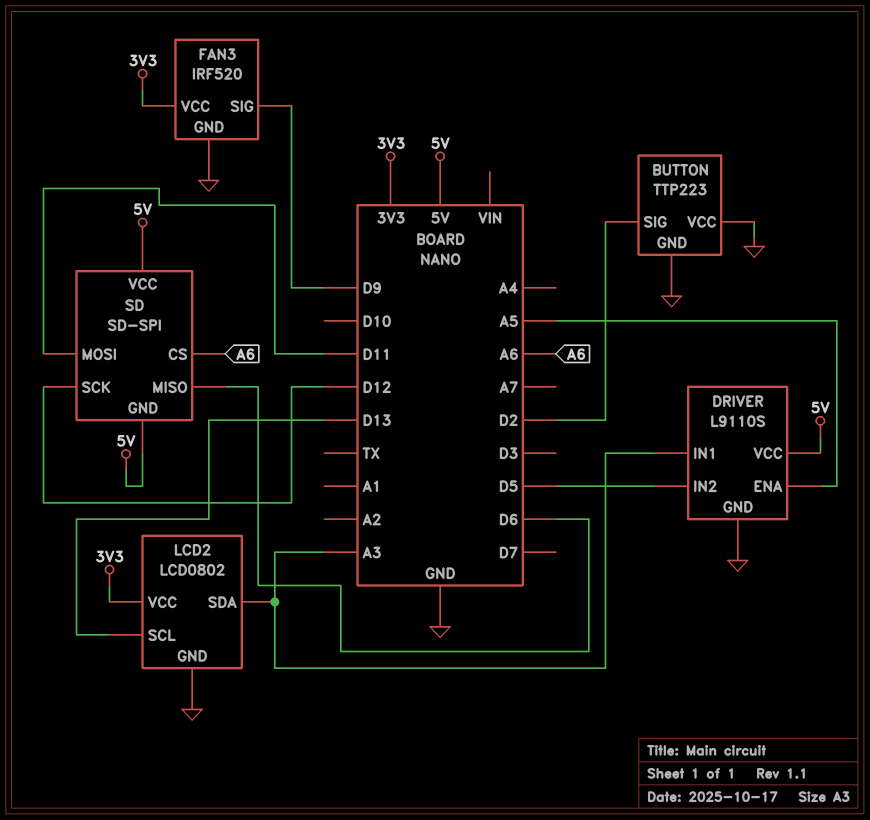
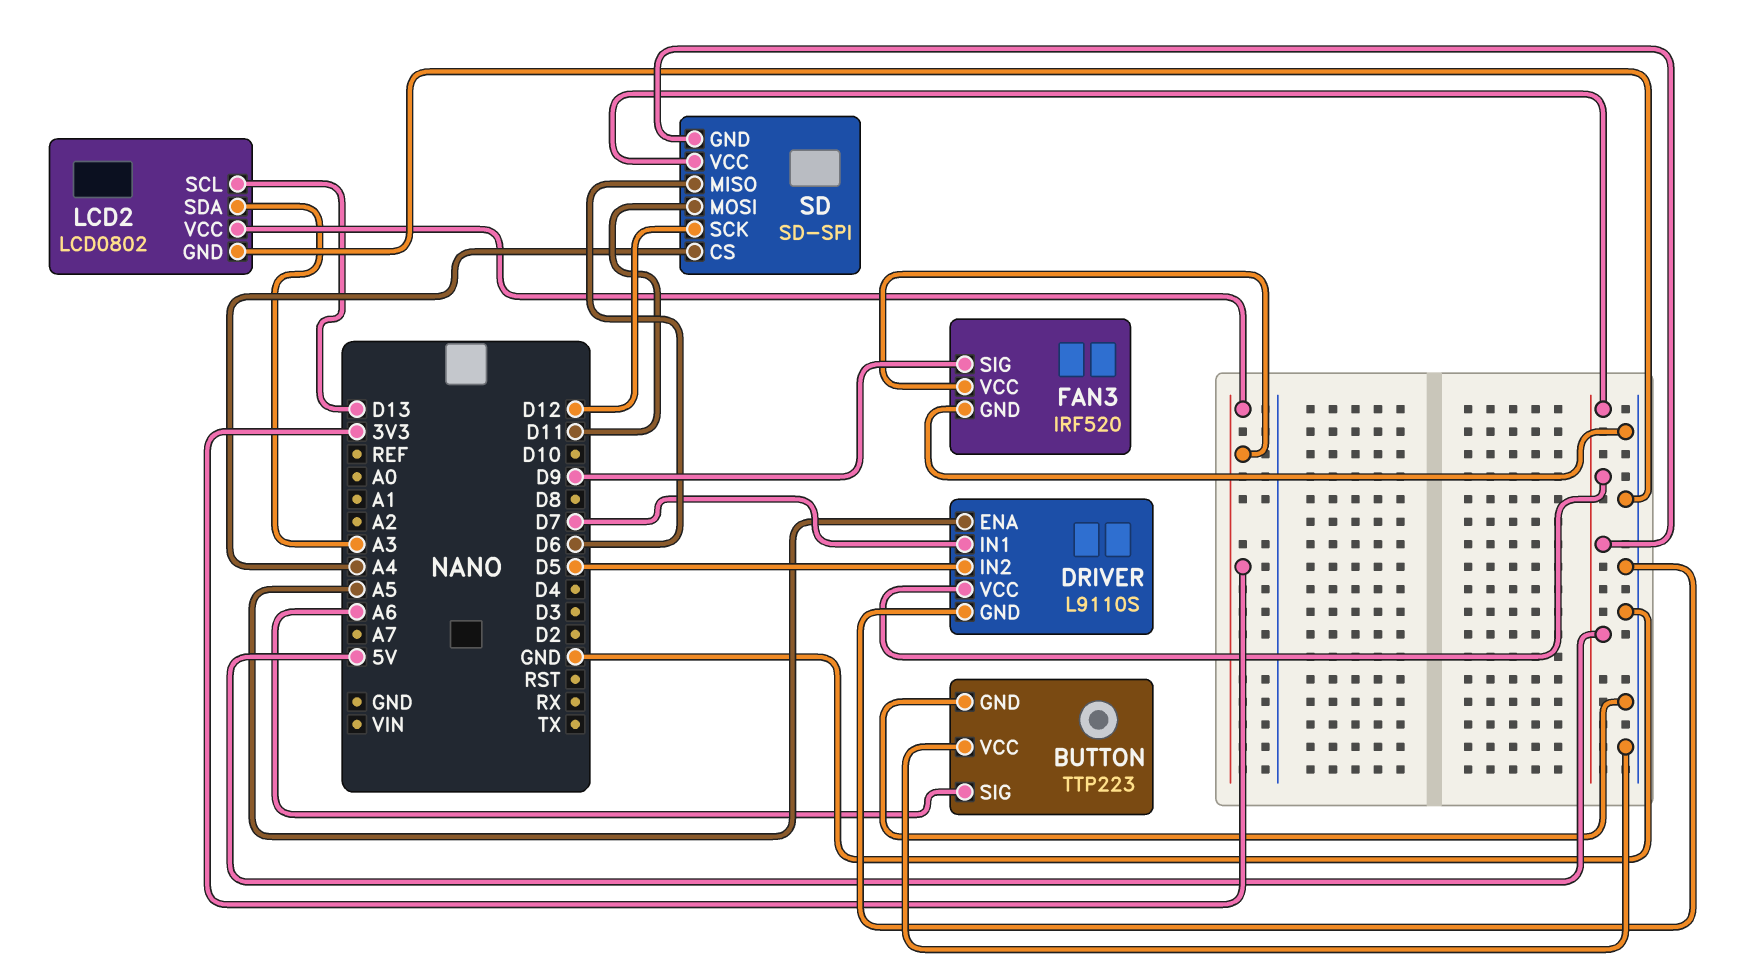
BUTTON pin SIG: D2 -> A6
DRIVER pin IN1: A3 -> D7
SD pin CS: A6 -> A4

